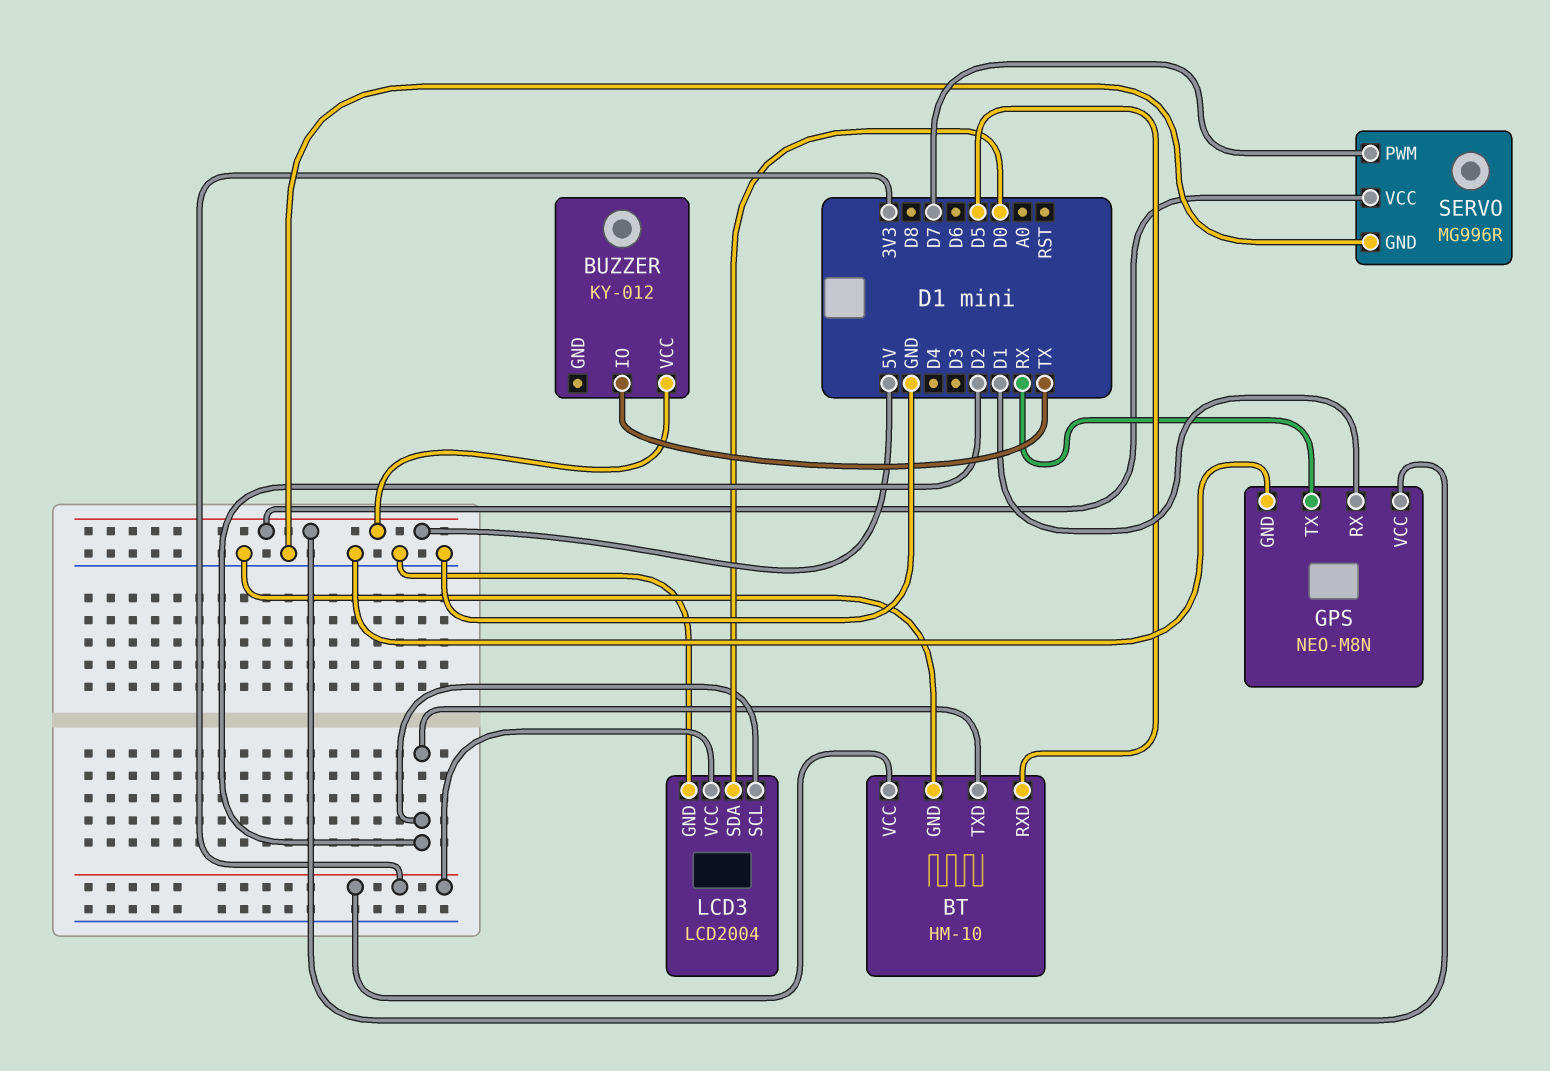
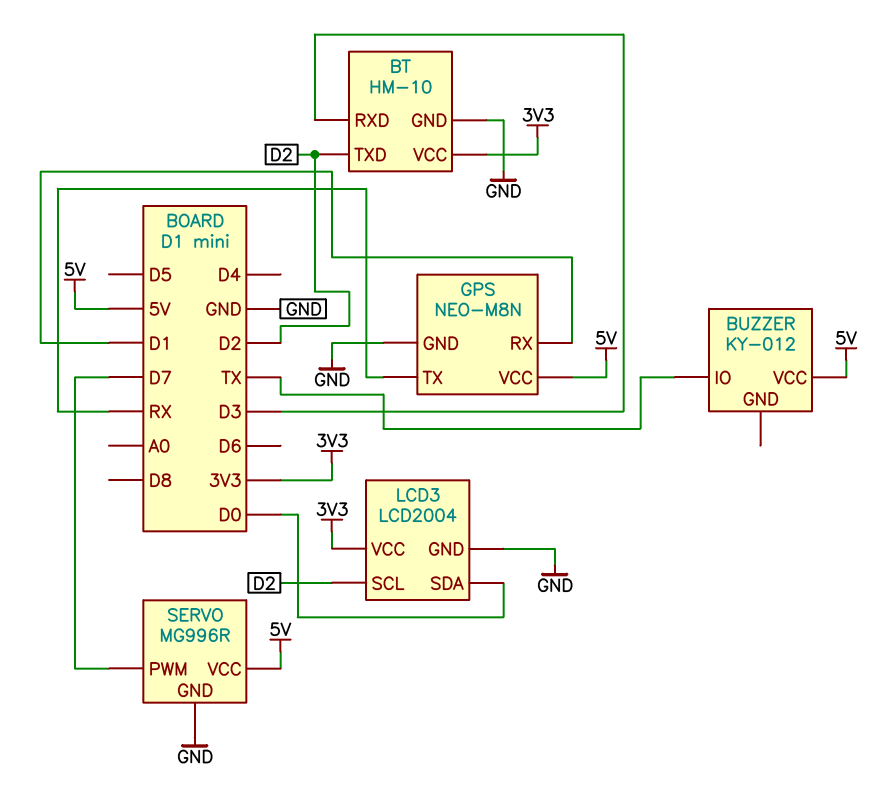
BT pin RXD: D5 -> D3

